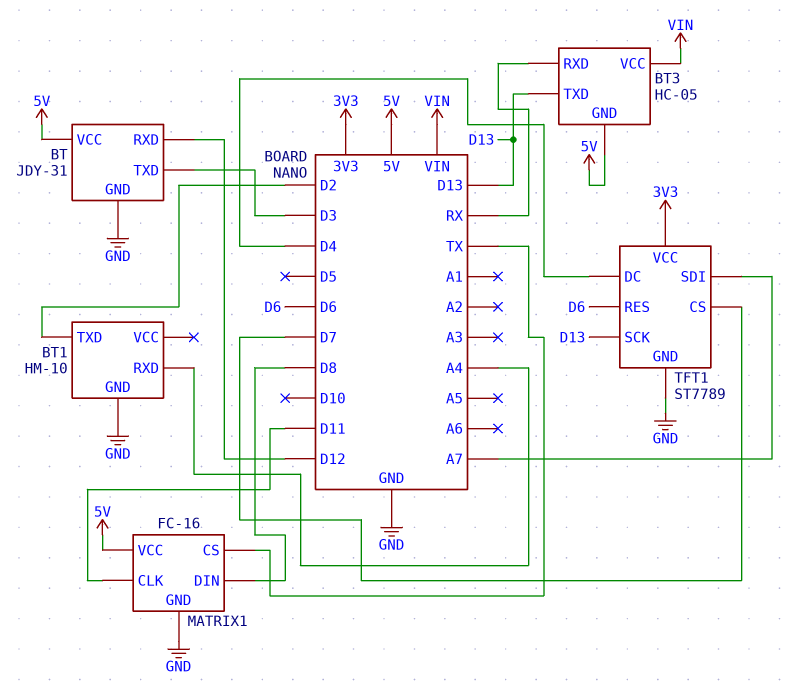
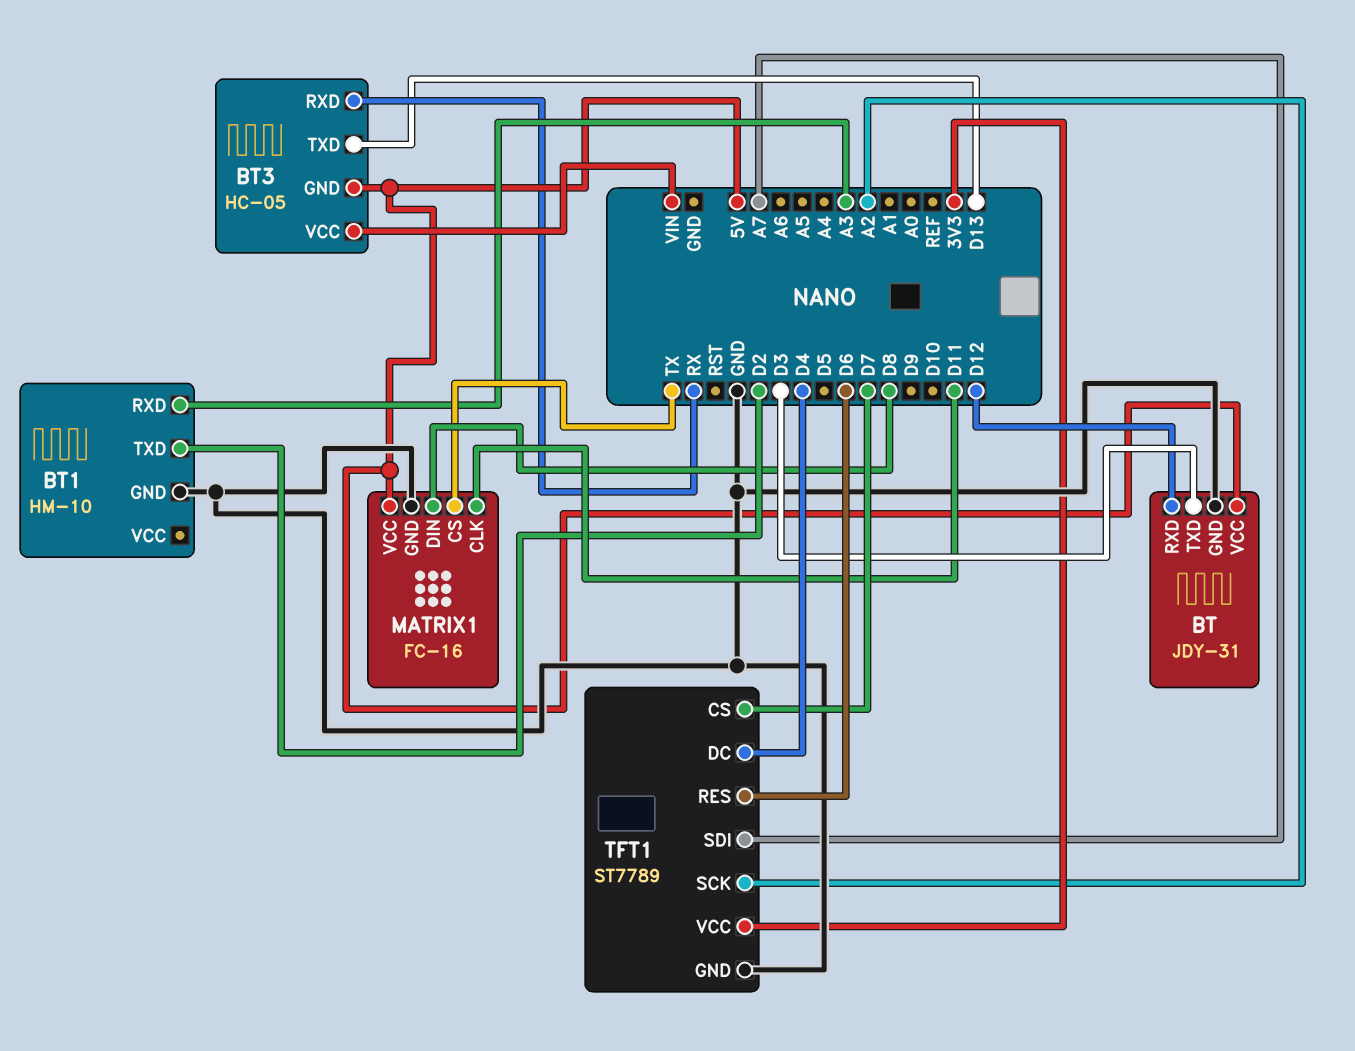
BT1 pin RXD: A4 -> A3
TFT1 pin SCK: D13 -> A2

